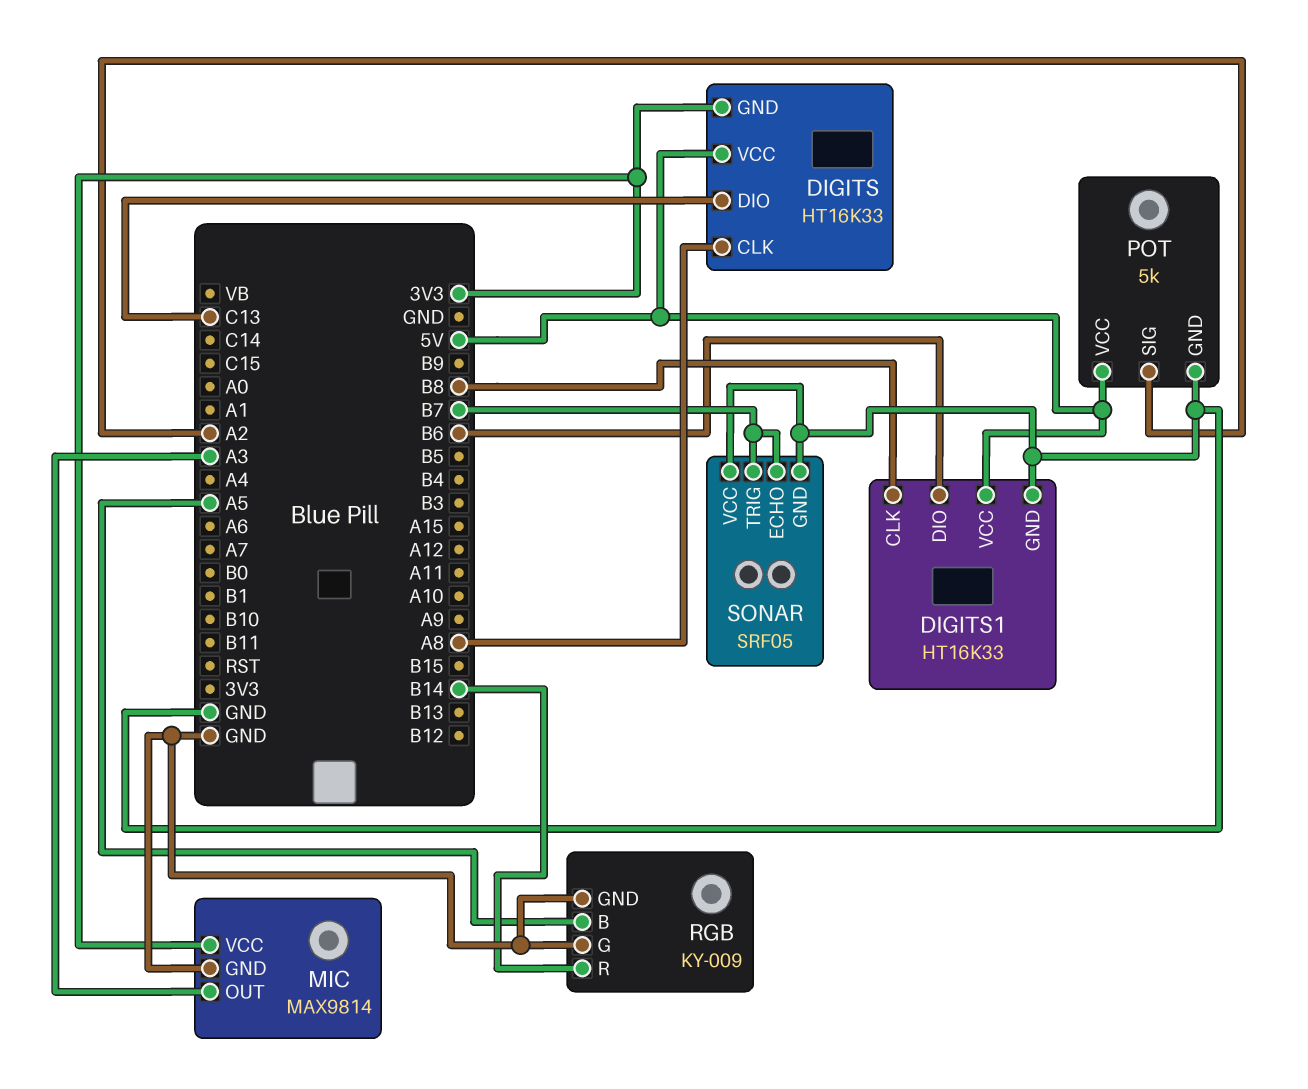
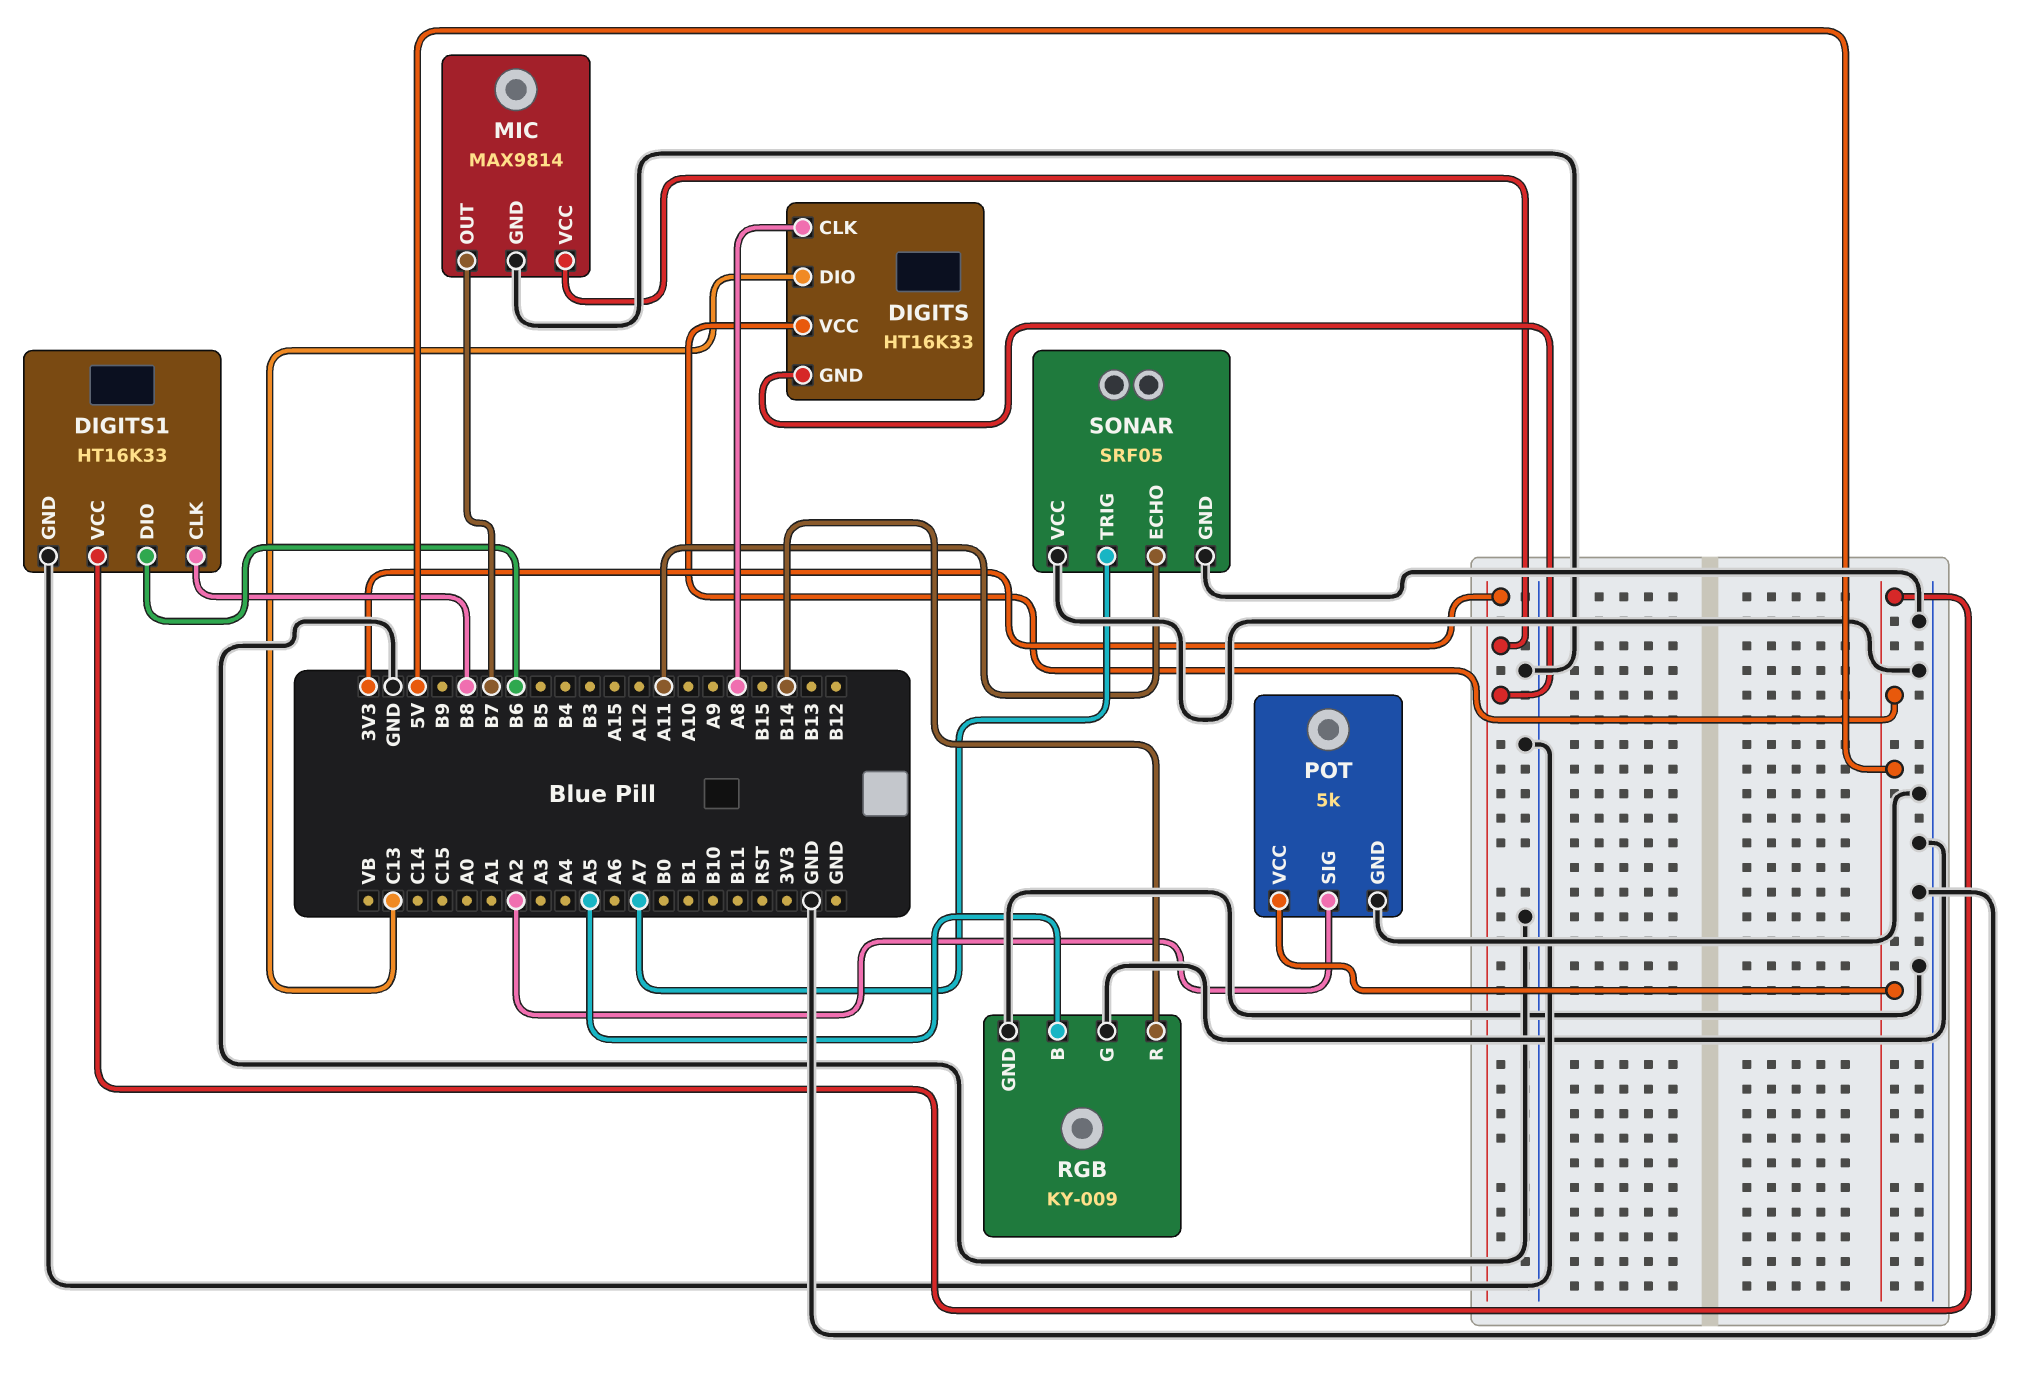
MIC pin OUT: A3 -> B7
SONAR pin ECHO: B7 -> A11
SONAR pin TRIG: B7 -> A7

